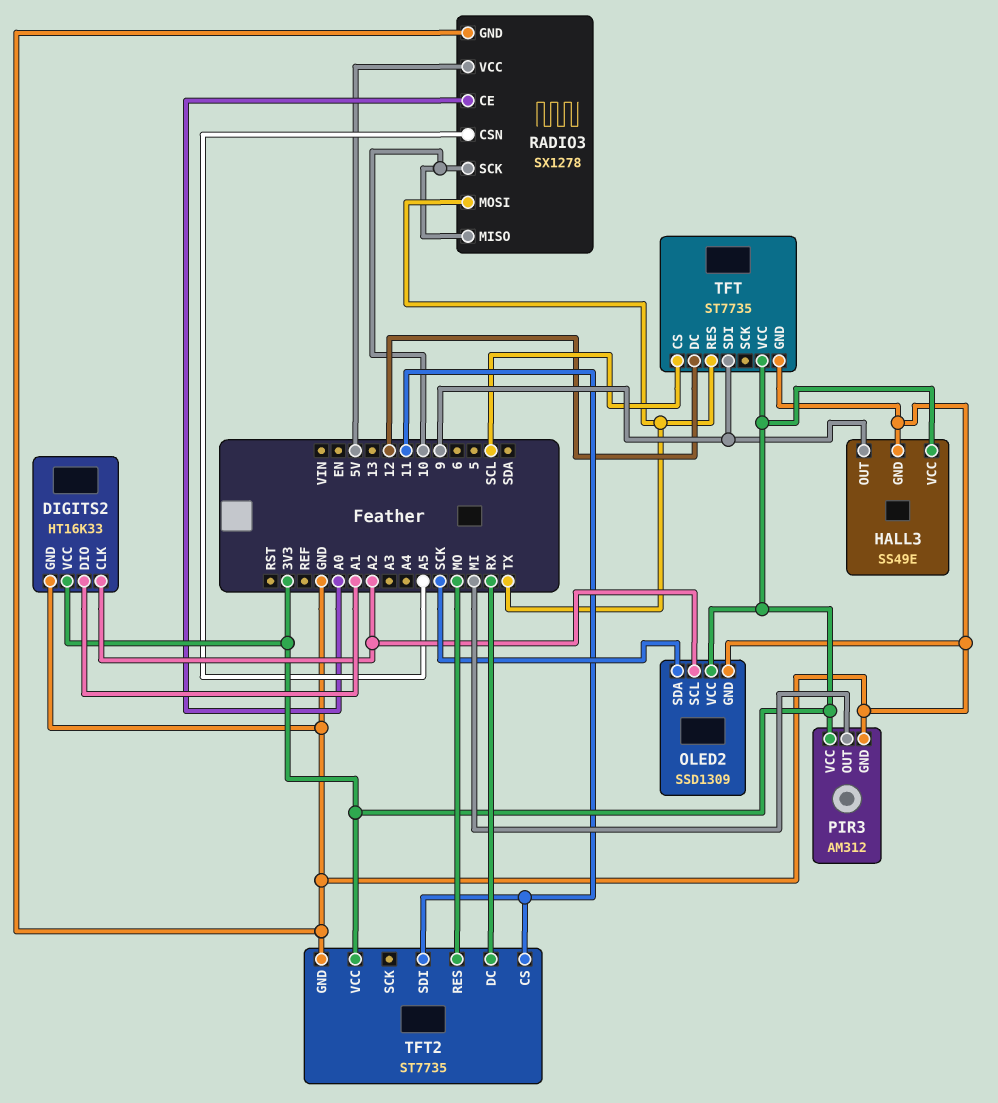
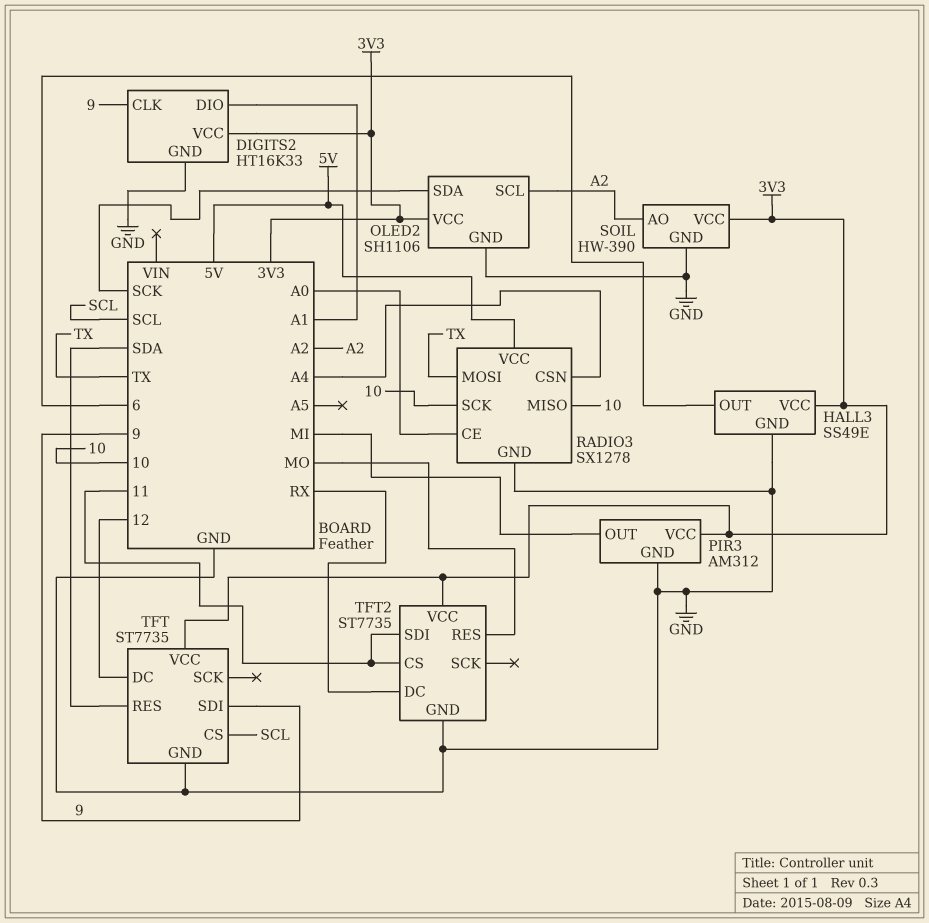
DIGITS2 pin CLK: A2 -> 9
HALL3 pin OUT: 9 -> 6
OLED2: SSD1309 -> SH1106
RADIO3 pin CSN: A5 -> A4
SOIL: none -> HW-390
SOIL pin AO: none -> A2
SOIL pin GND: none -> GND
SOIL pin VCC: none -> 3V3
TFT pin RES: TX -> SDA

